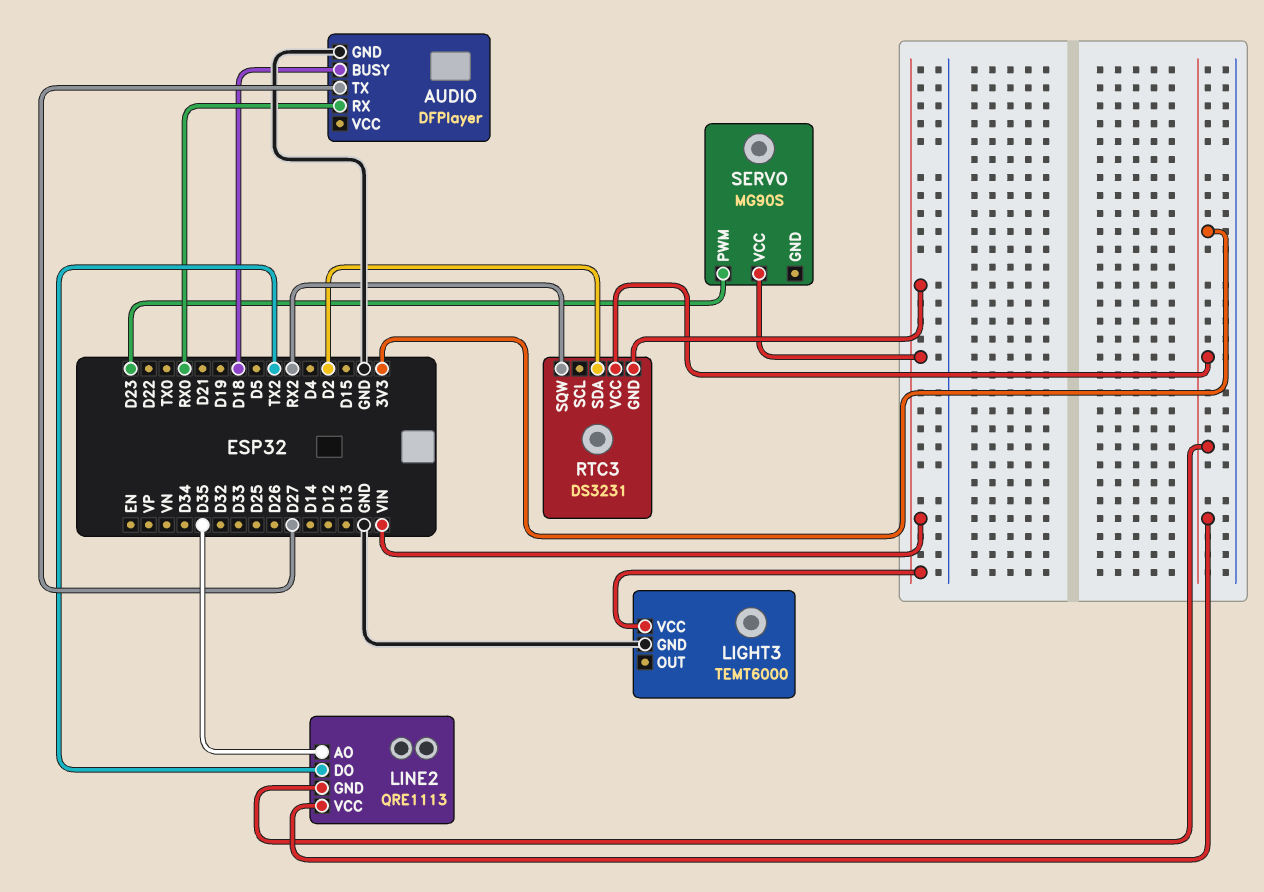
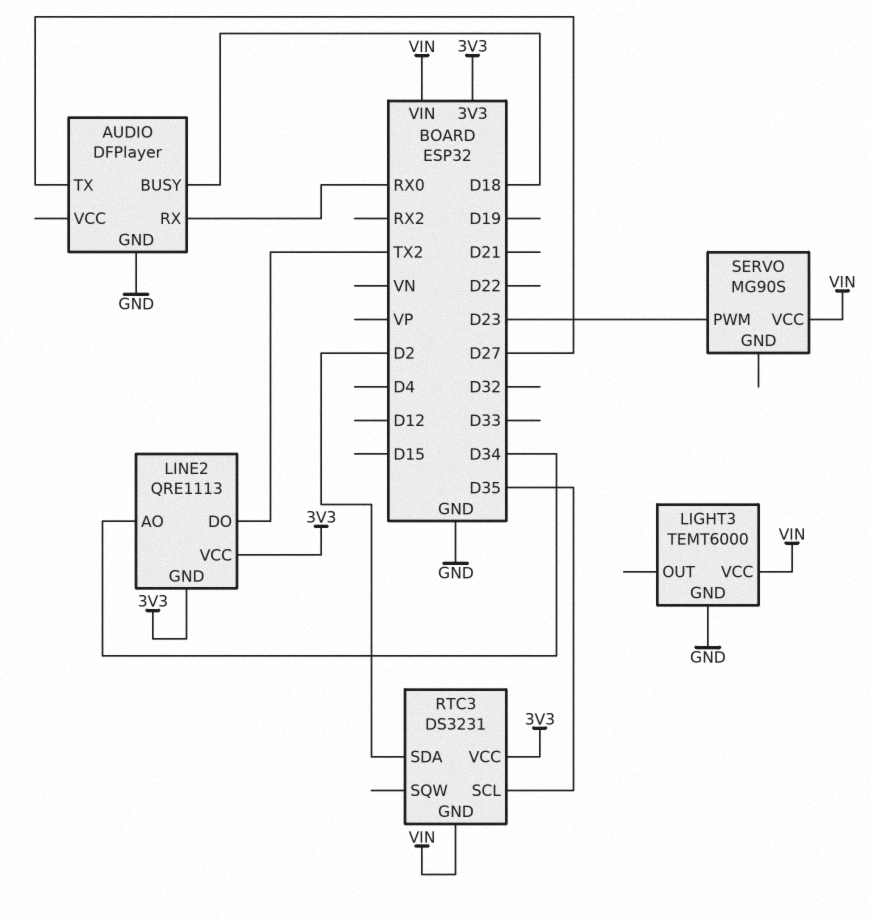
LINE2 pin AO: D35 -> D34
RTC3 pin SCL: none -> D35
RTC3 pin SQW: RX2 -> none

